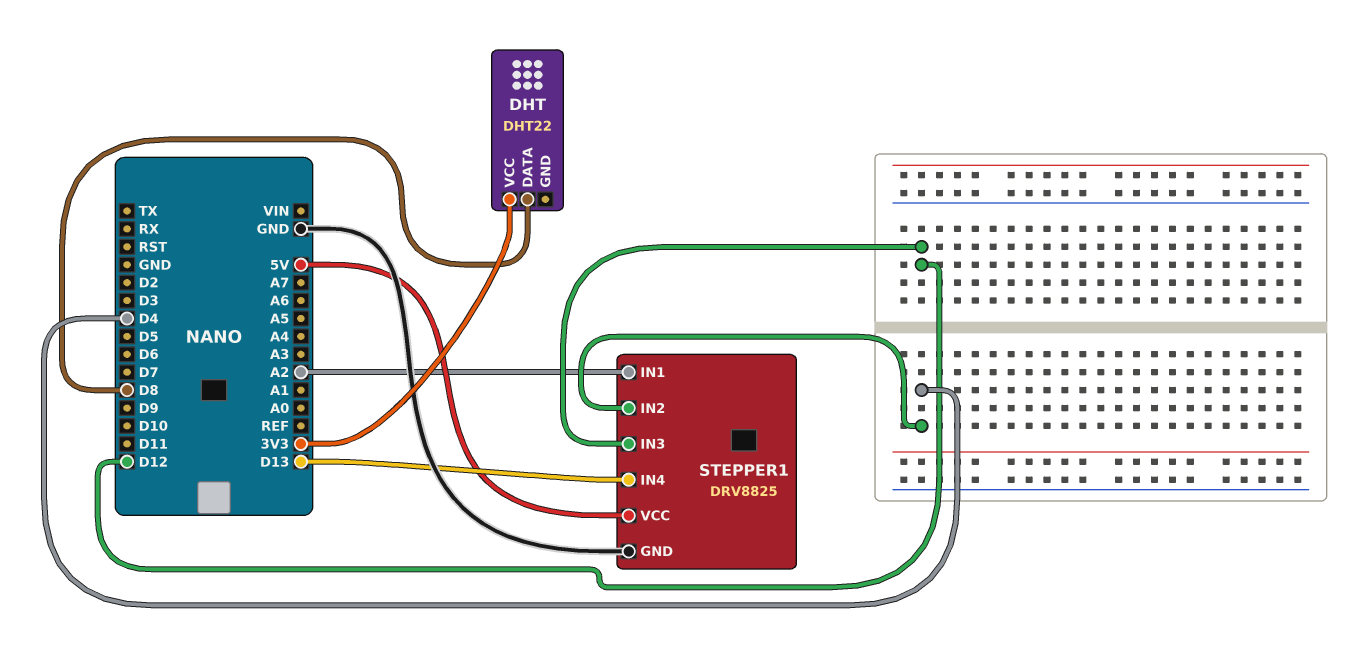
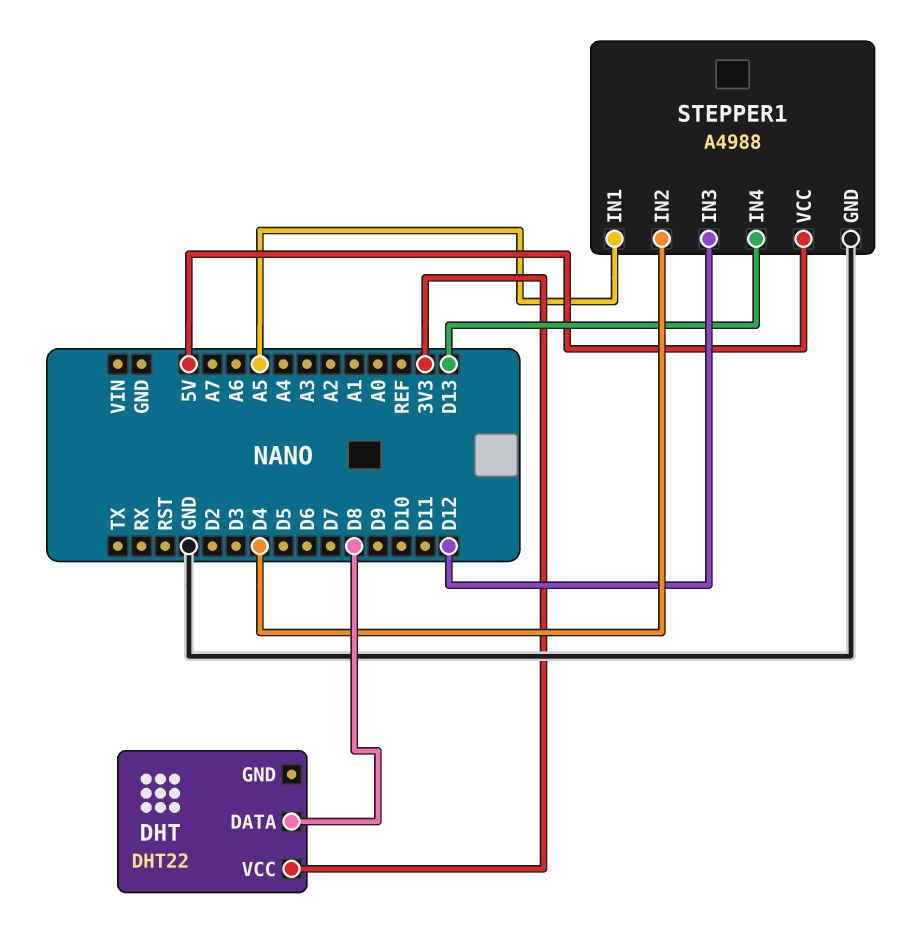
STEPPER1: DRV8825 -> A4988
STEPPER1 pin IN1: A2 -> A5

